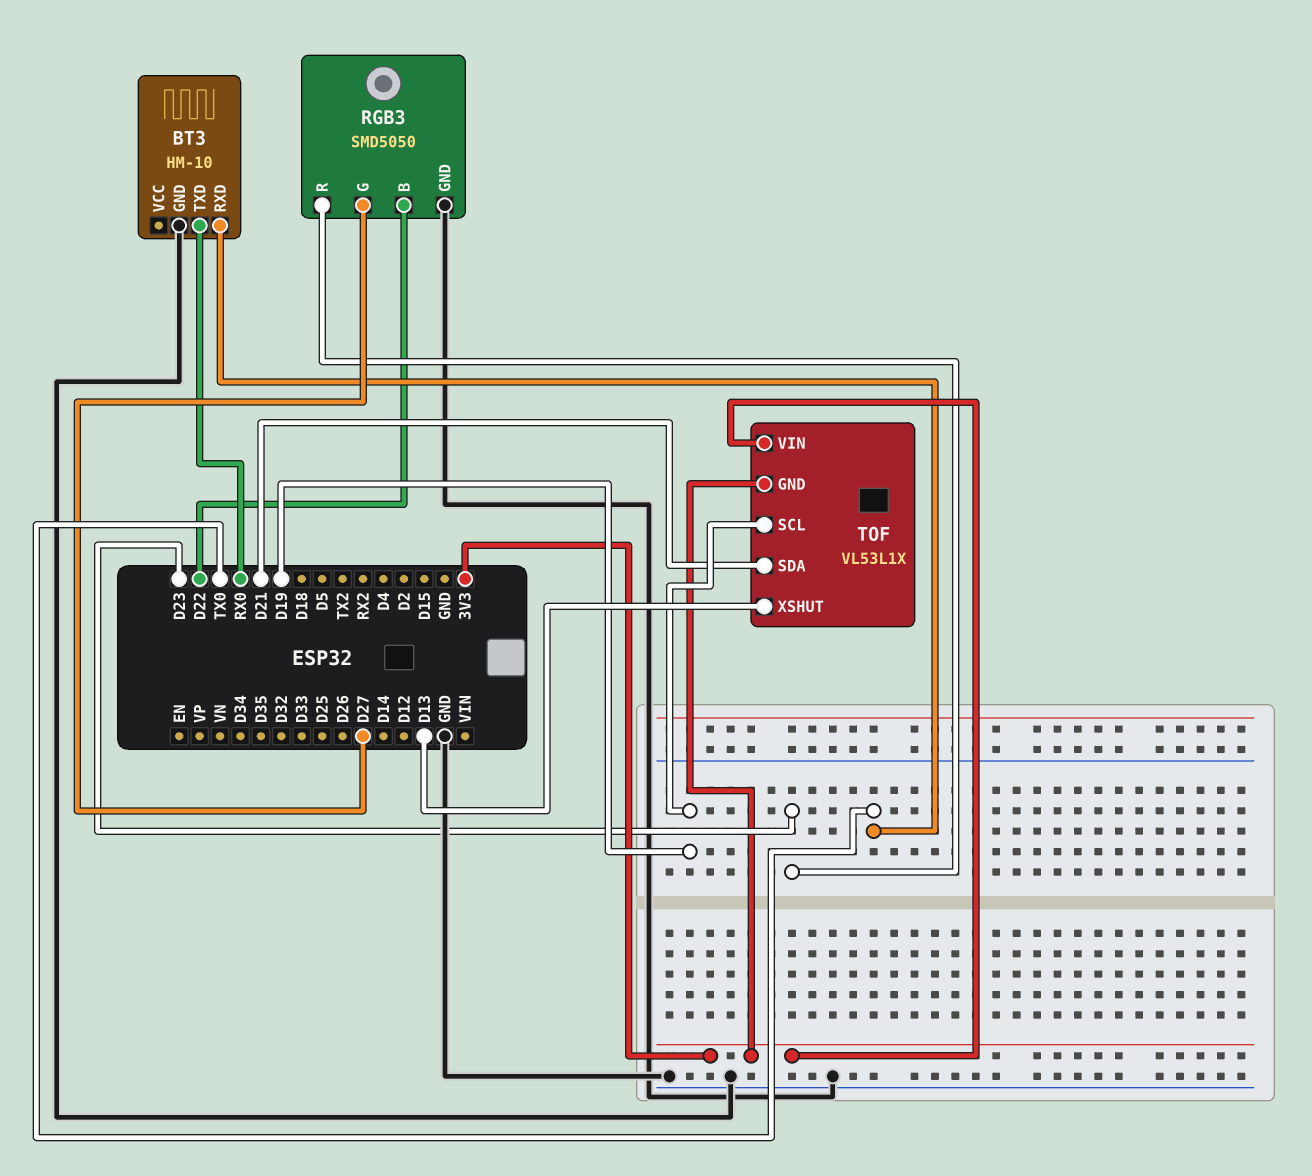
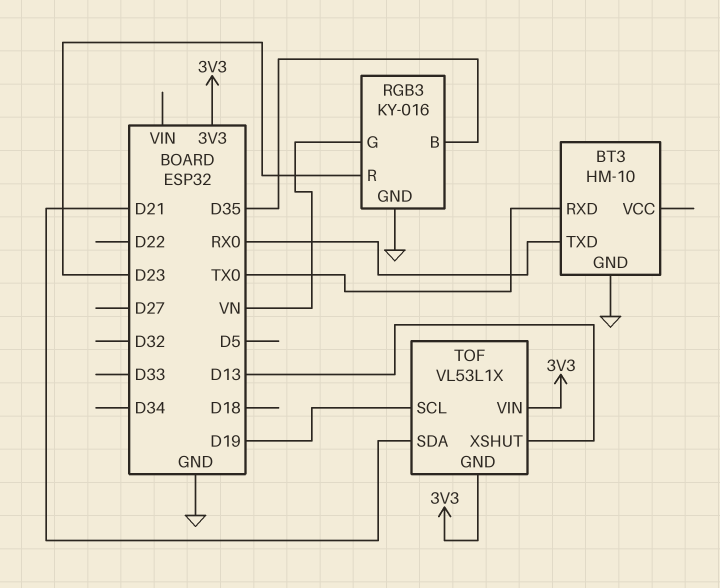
RGB3: SMD5050 -> KY-016
RGB3 pin B: D22 -> D35
RGB3 pin G: D27 -> VN

